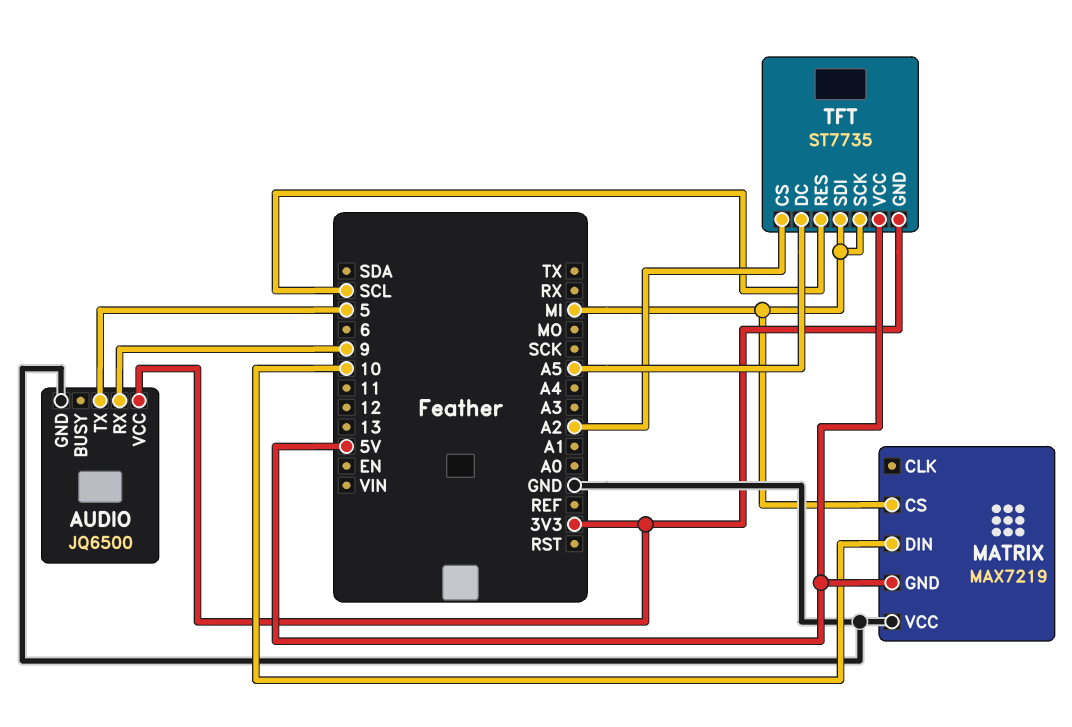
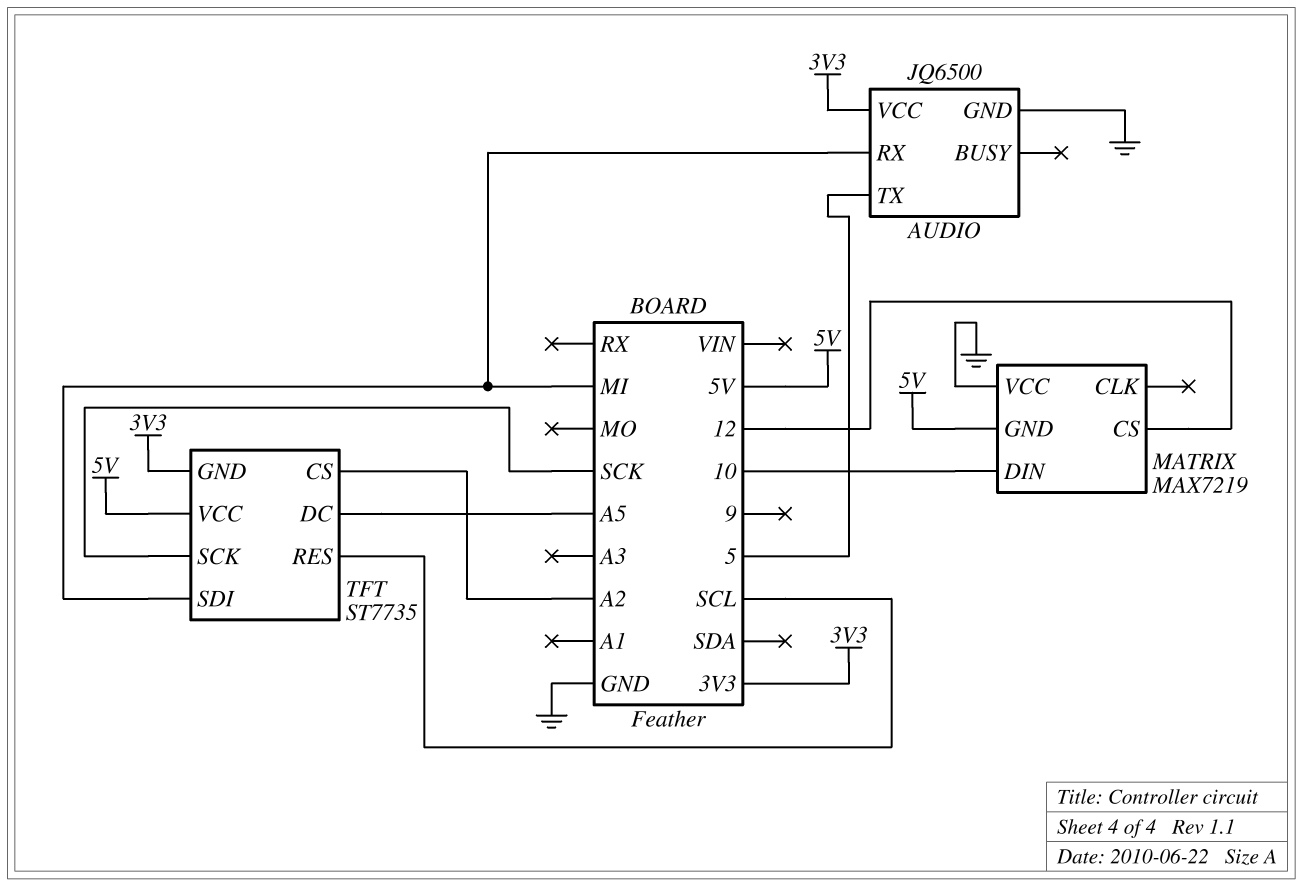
AUDIO pin RX: 9 -> MI
MATRIX pin CS: MI -> 12
TFT pin SCK: MI -> SCK

